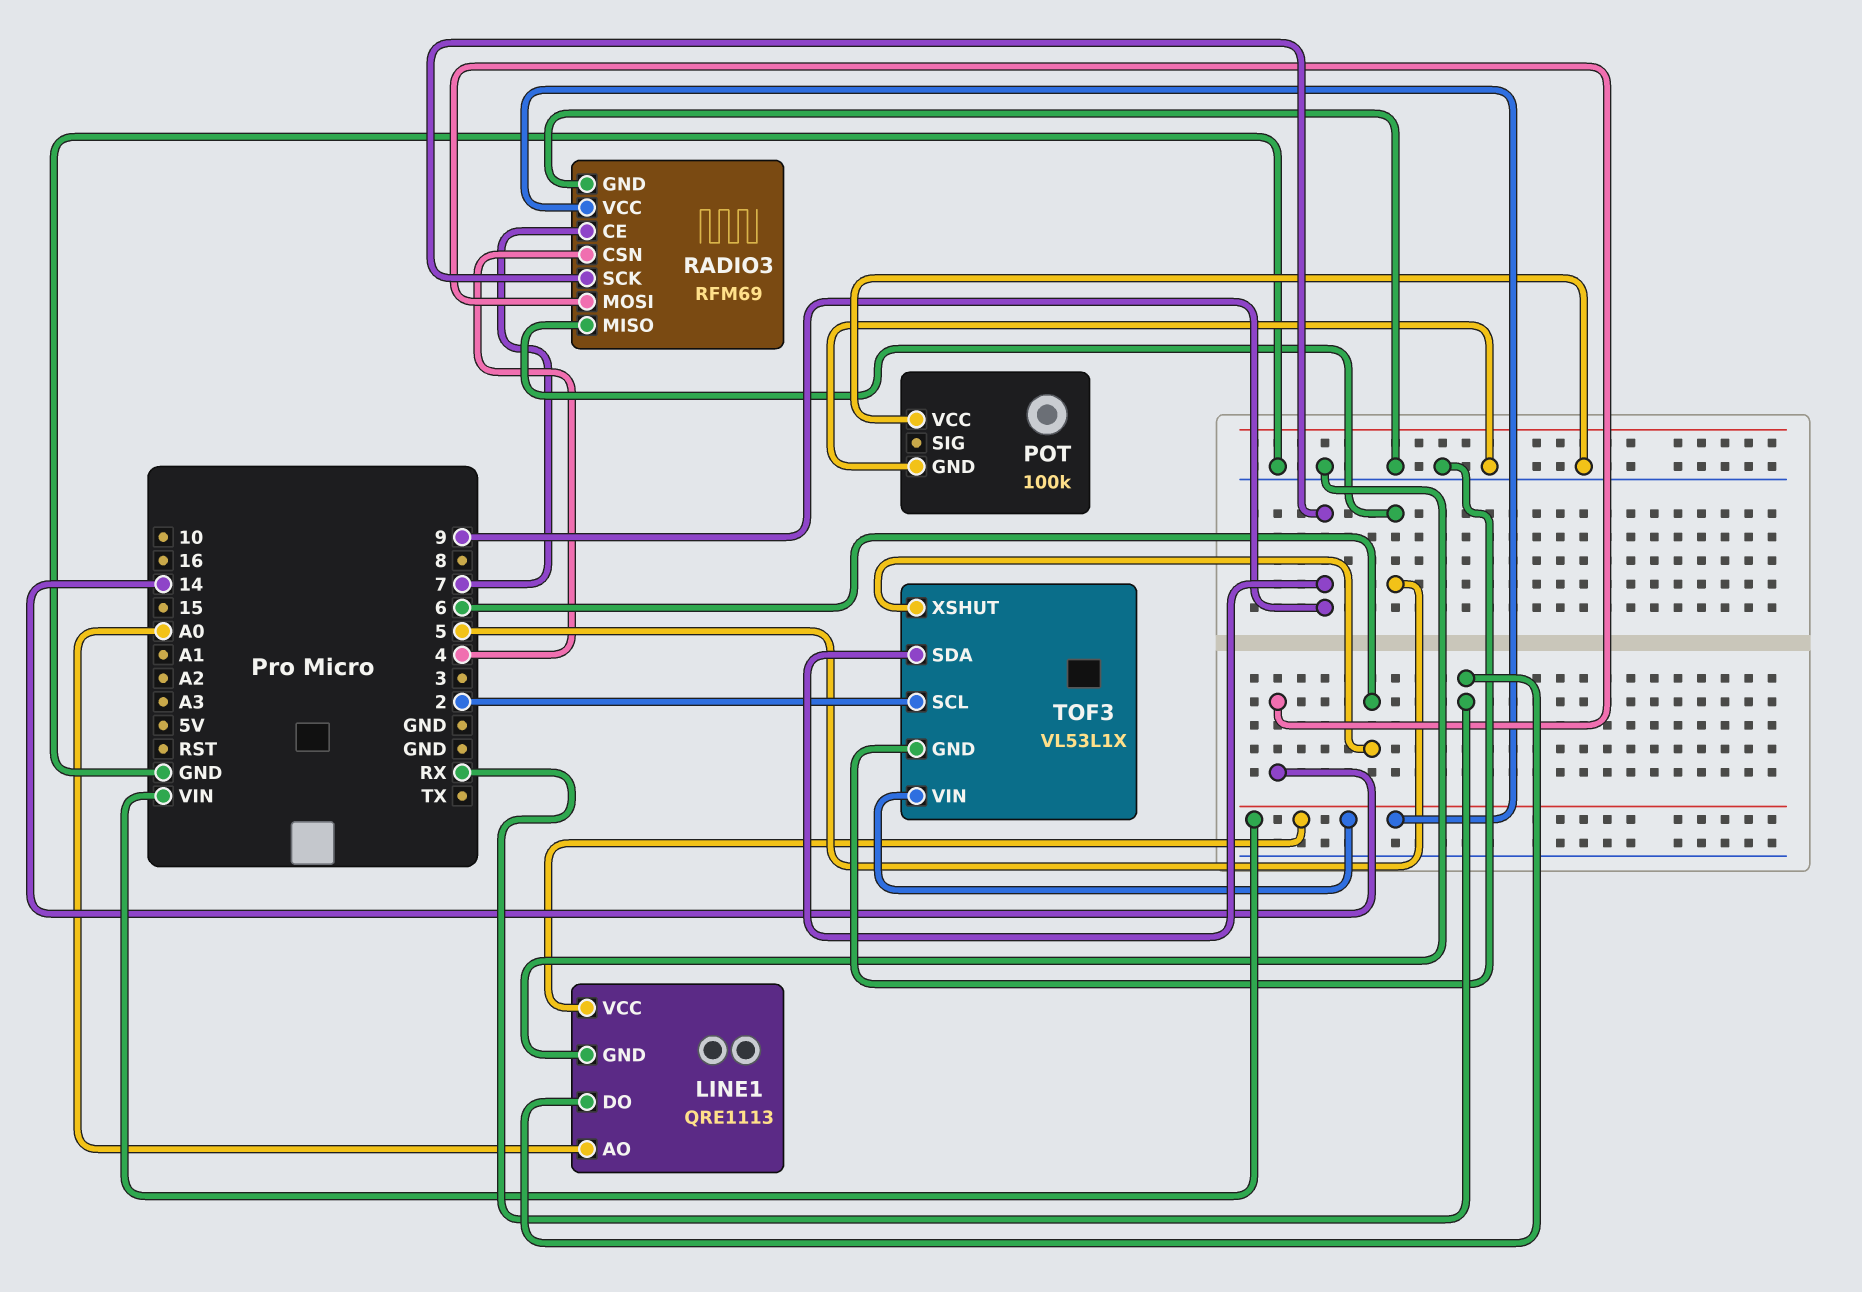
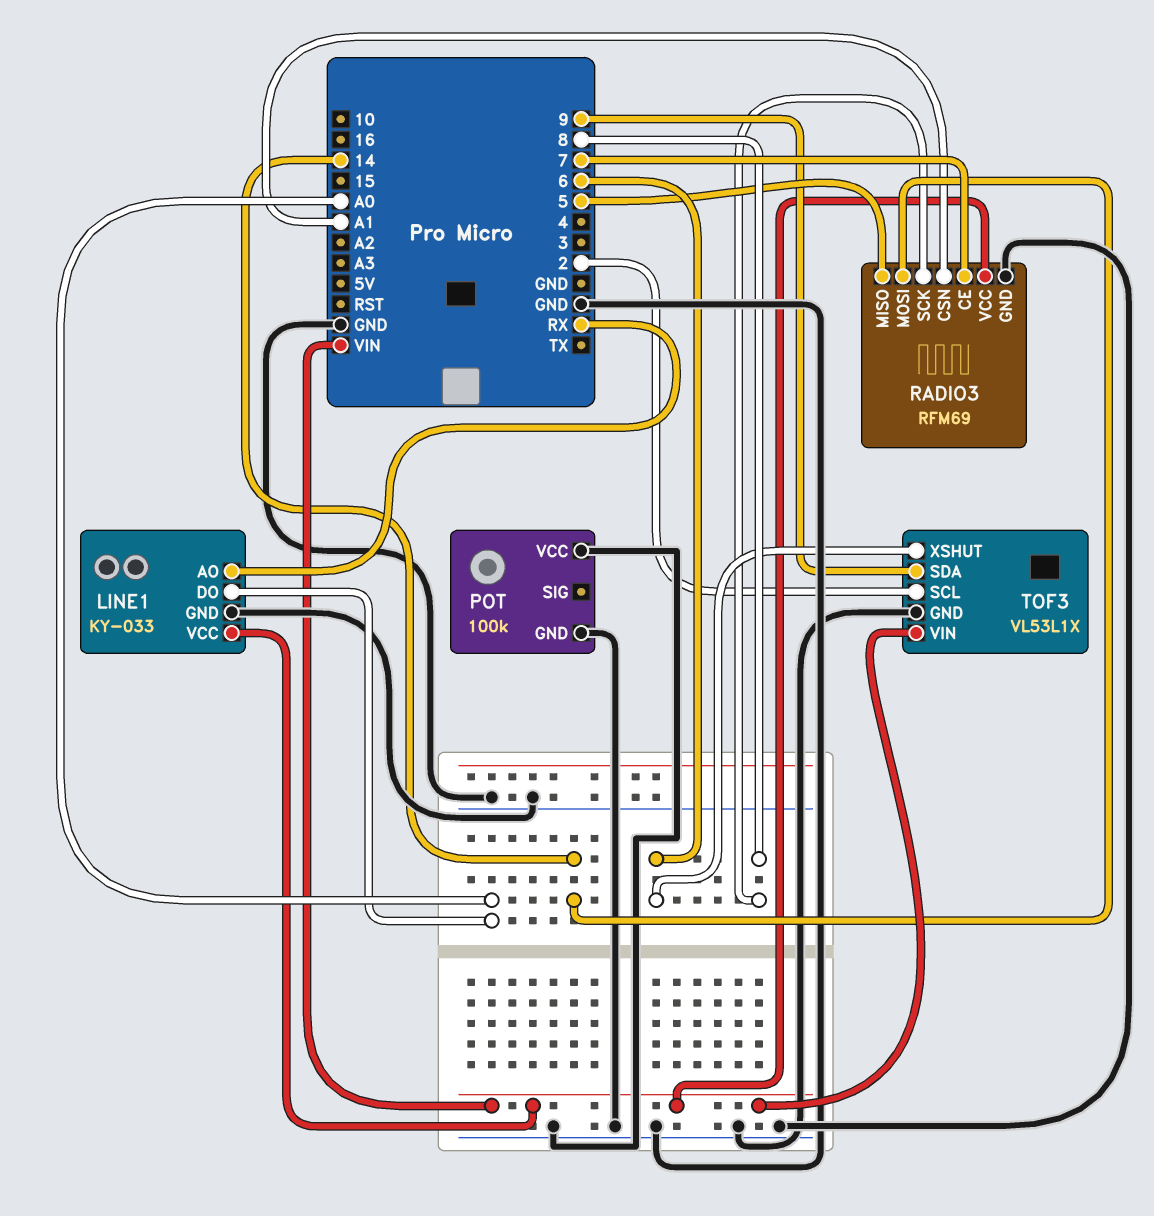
LINE1: QRE1113 -> KY-033
LINE1 pin AO: A0 -> RX
LINE1 pin DO: RX -> A0
RADIO3 pin CSN: 4 -> A1
RADIO3 pin SCK: 9 -> 8

